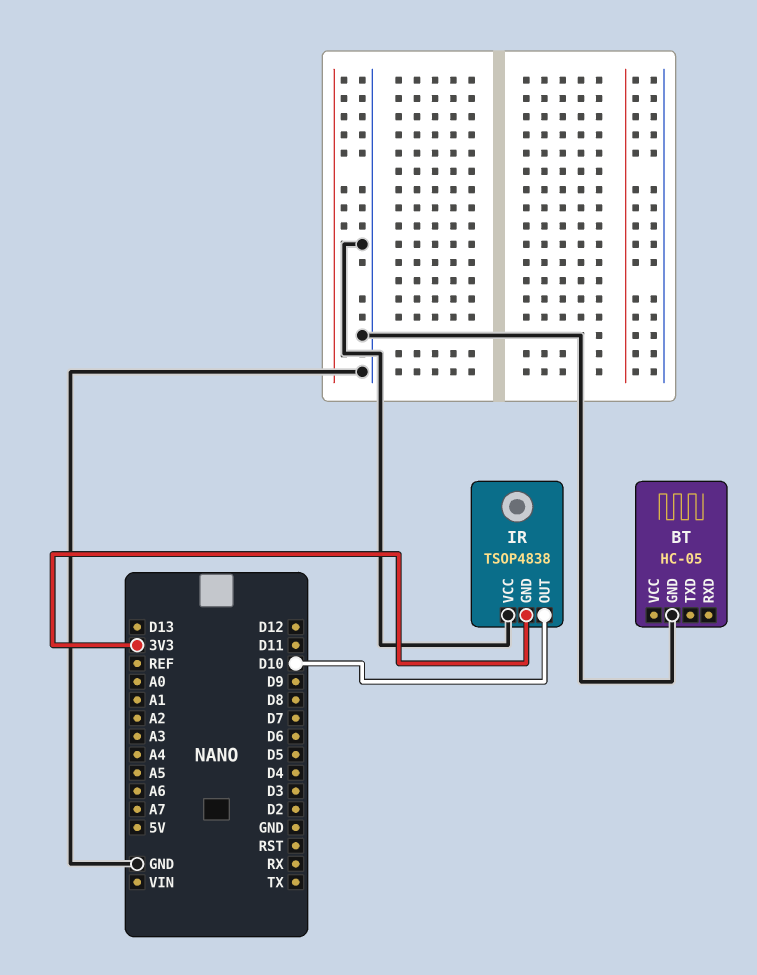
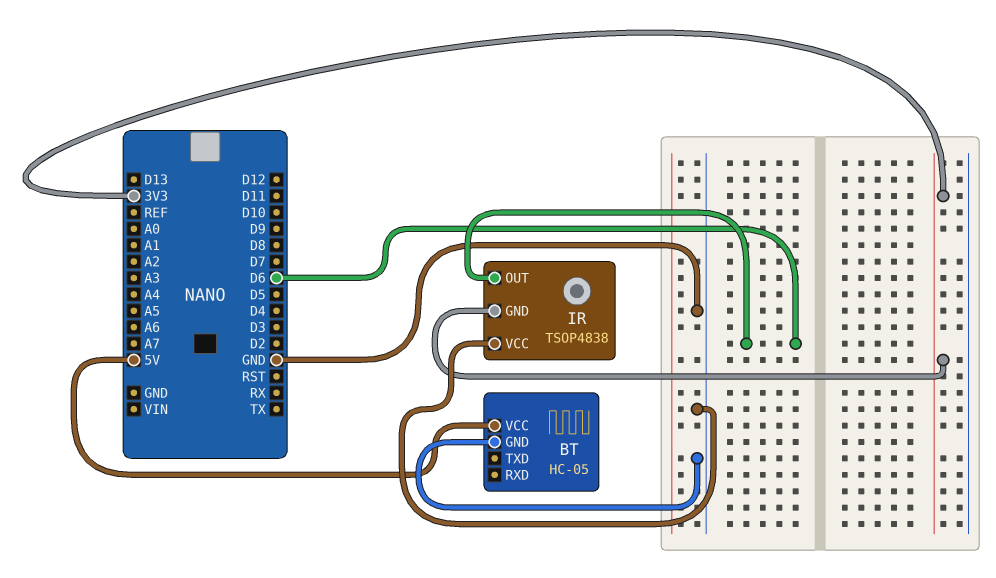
BT pin VCC: none -> 5V
IR pin OUT: D10 -> D6

